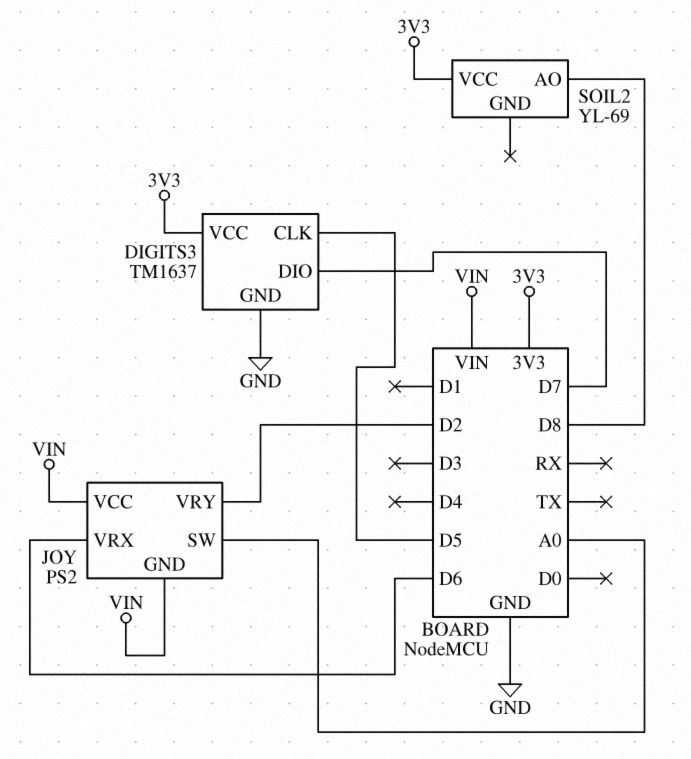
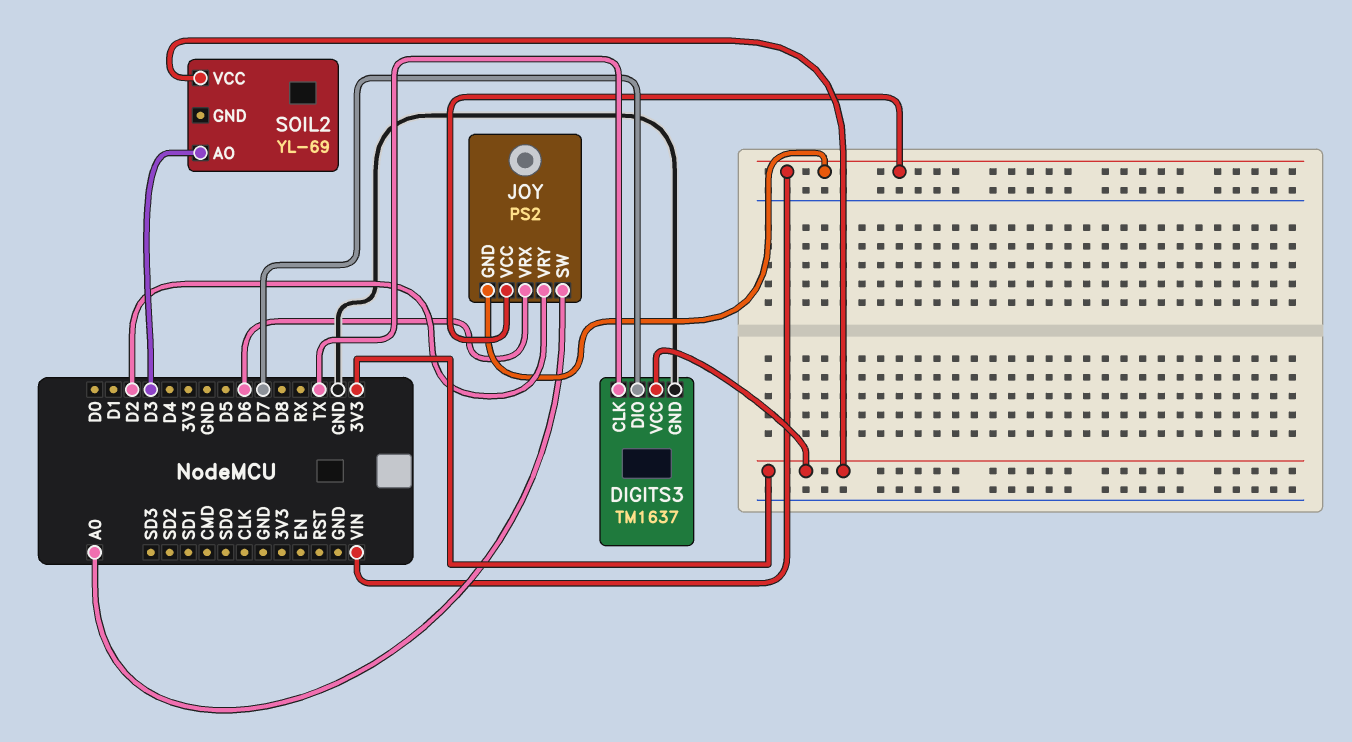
DIGITS3 pin CLK: D5 -> TX
SOIL2 pin AO: D8 -> D3

